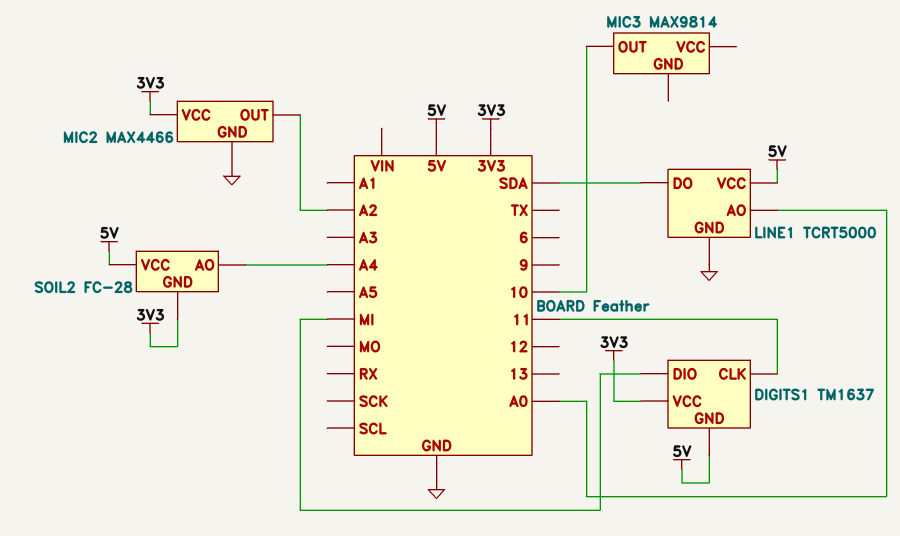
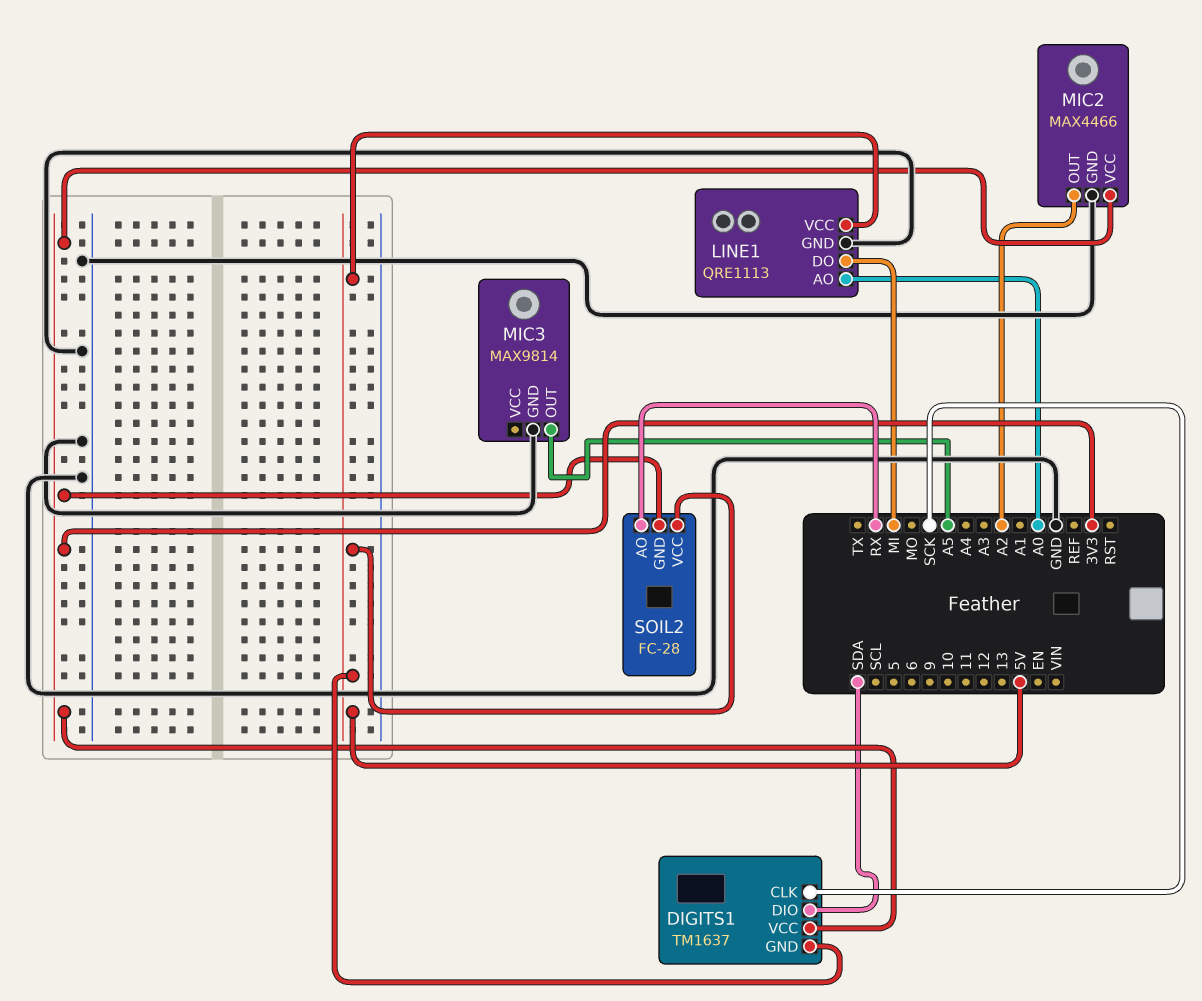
DIGITS1 pin CLK: 11 -> SCK
DIGITS1 pin DIO: MI -> SDA
LINE1: TCRT5000 -> QRE1113
LINE1 pin DO: SDA -> MI
MIC3 pin GND: none -> GND
MIC3 pin OUT: 10 -> A5
SOIL2 pin AO: A4 -> RX

